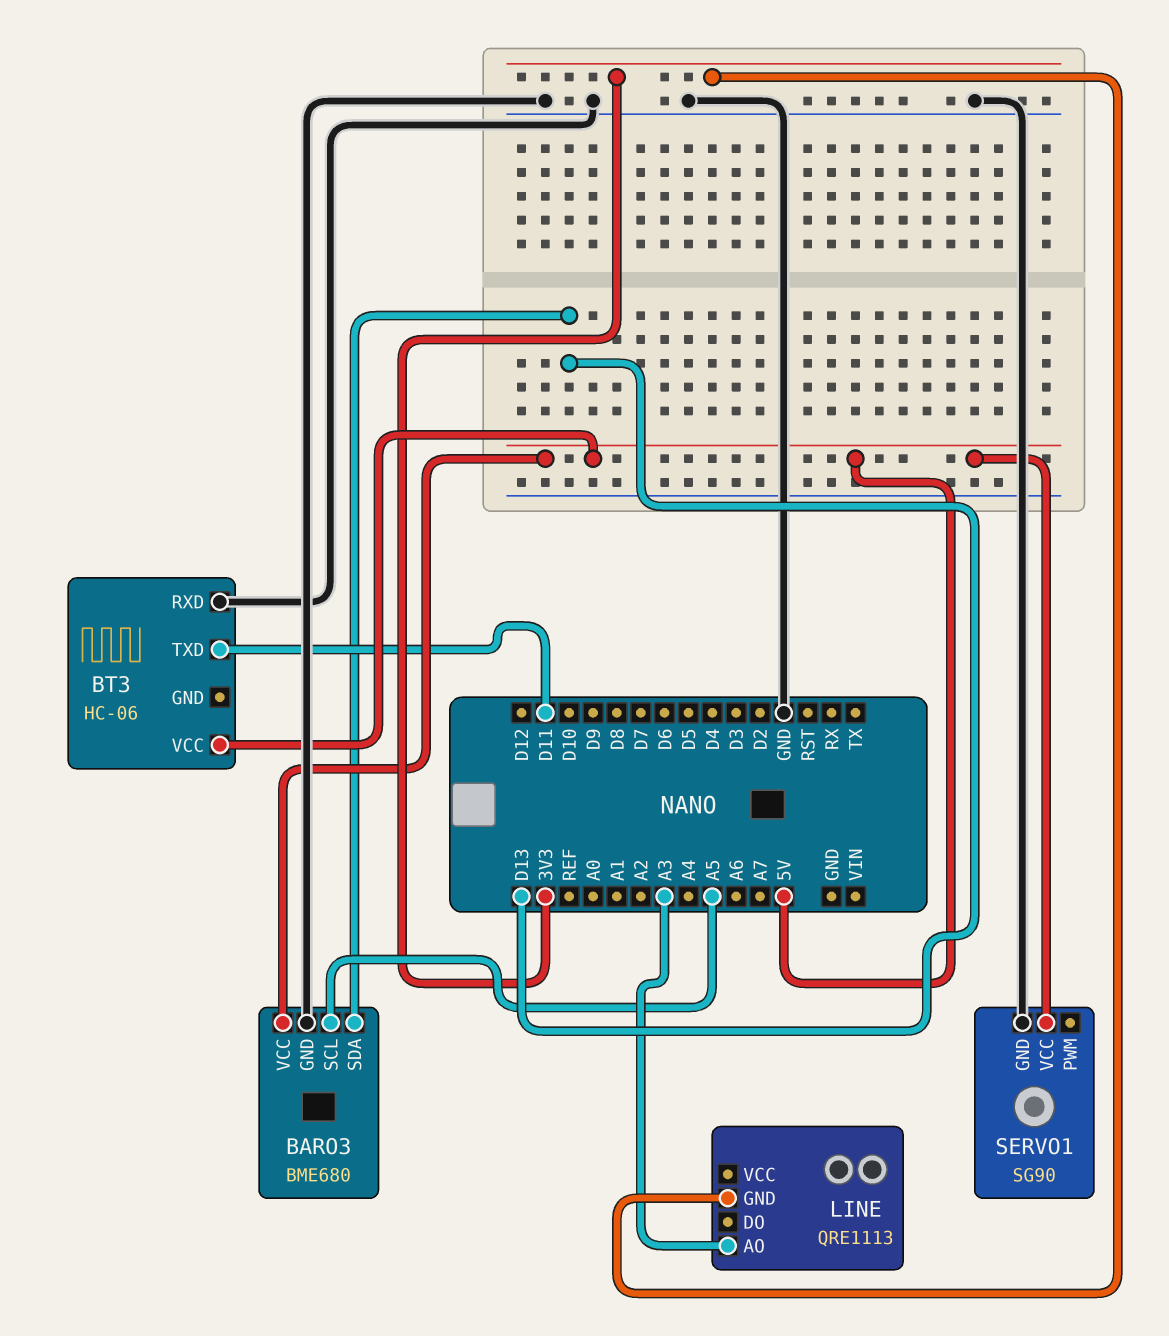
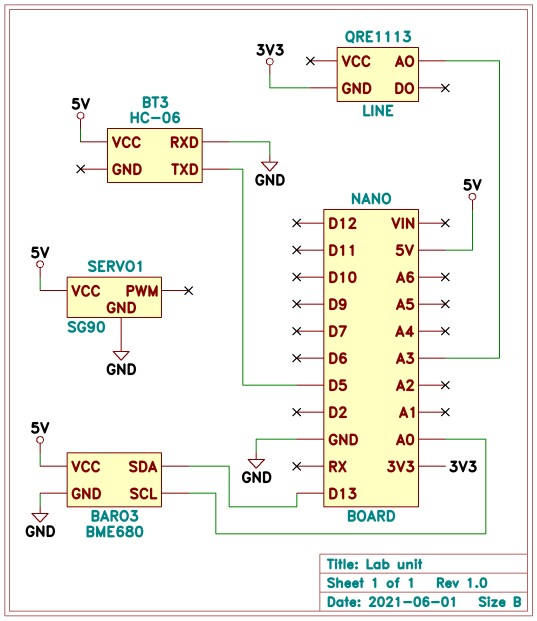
BARO3 pin SCL: A5 -> A0
BT3 pin TXD: D11 -> D5

